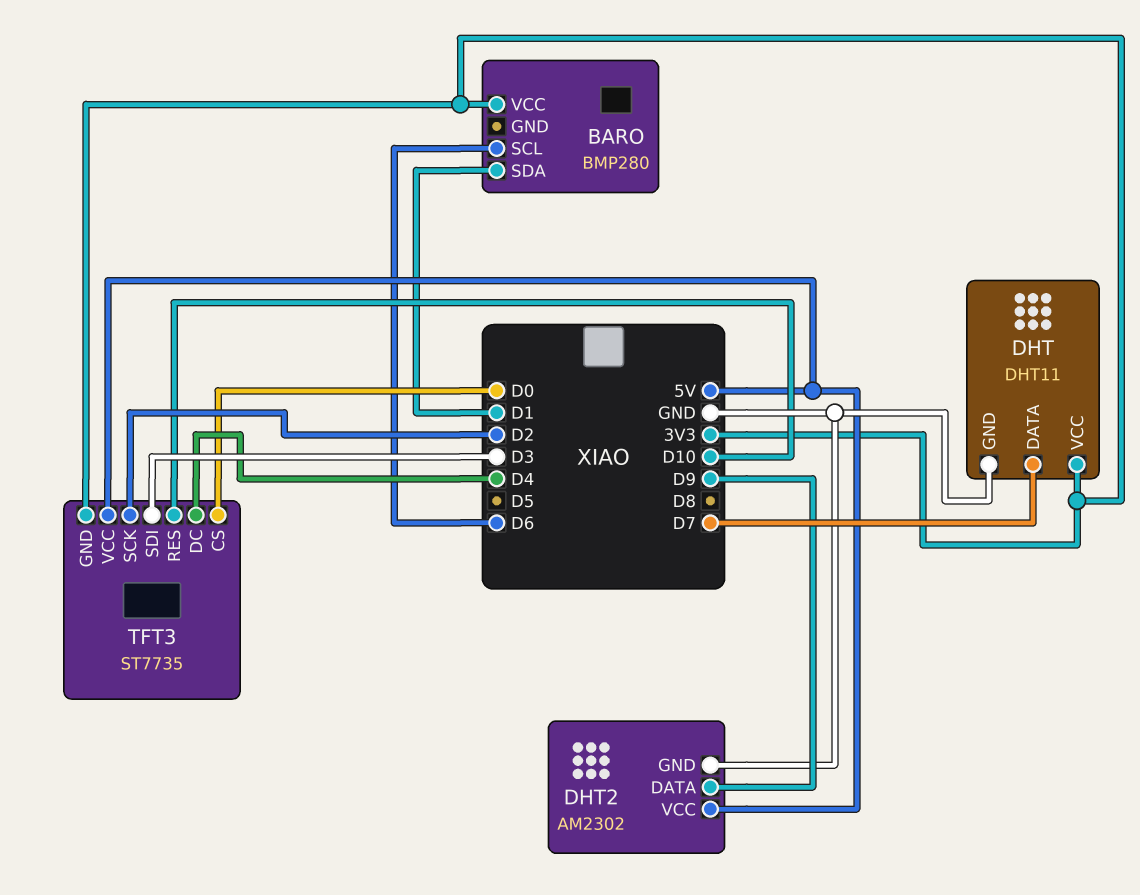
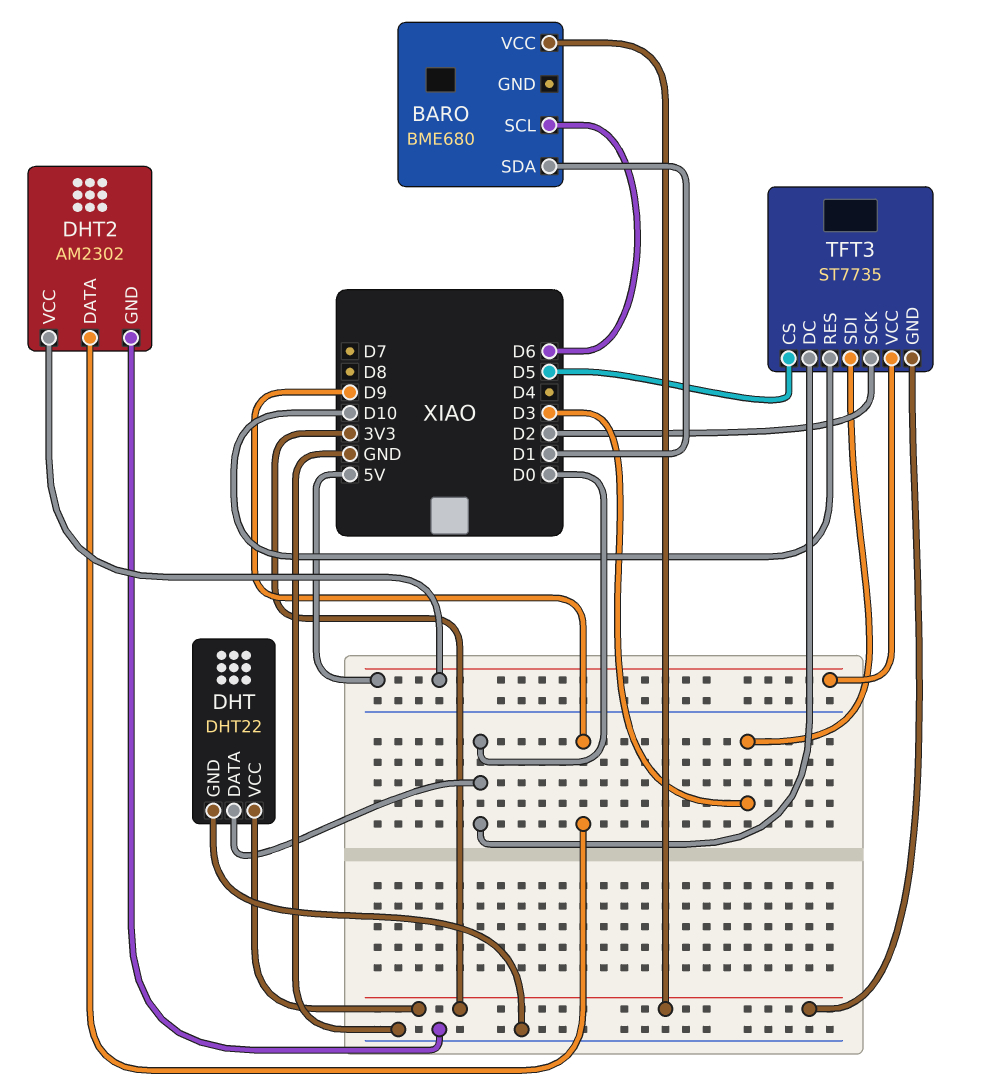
BARO: BMP280 -> BME680
DHT: DHT11 -> DHT22
DHT pin DATA: D7 -> D0
TFT3 pin CS: D0 -> D5
TFT3 pin DC: D4 -> D0

